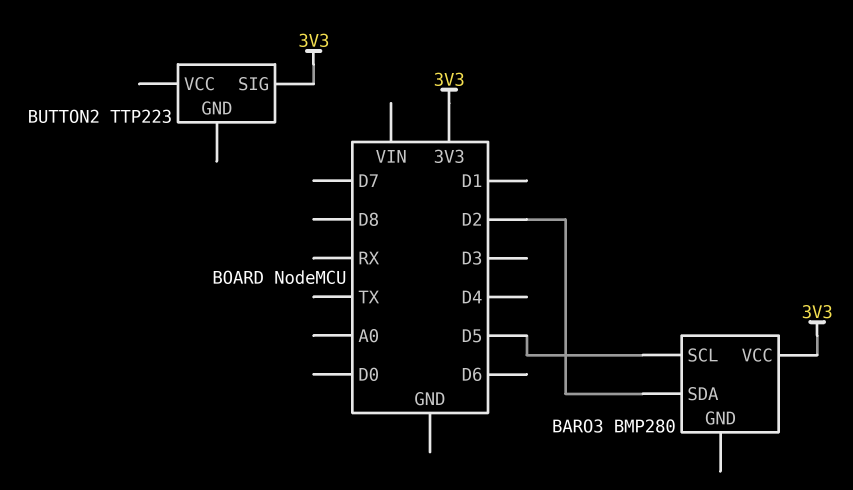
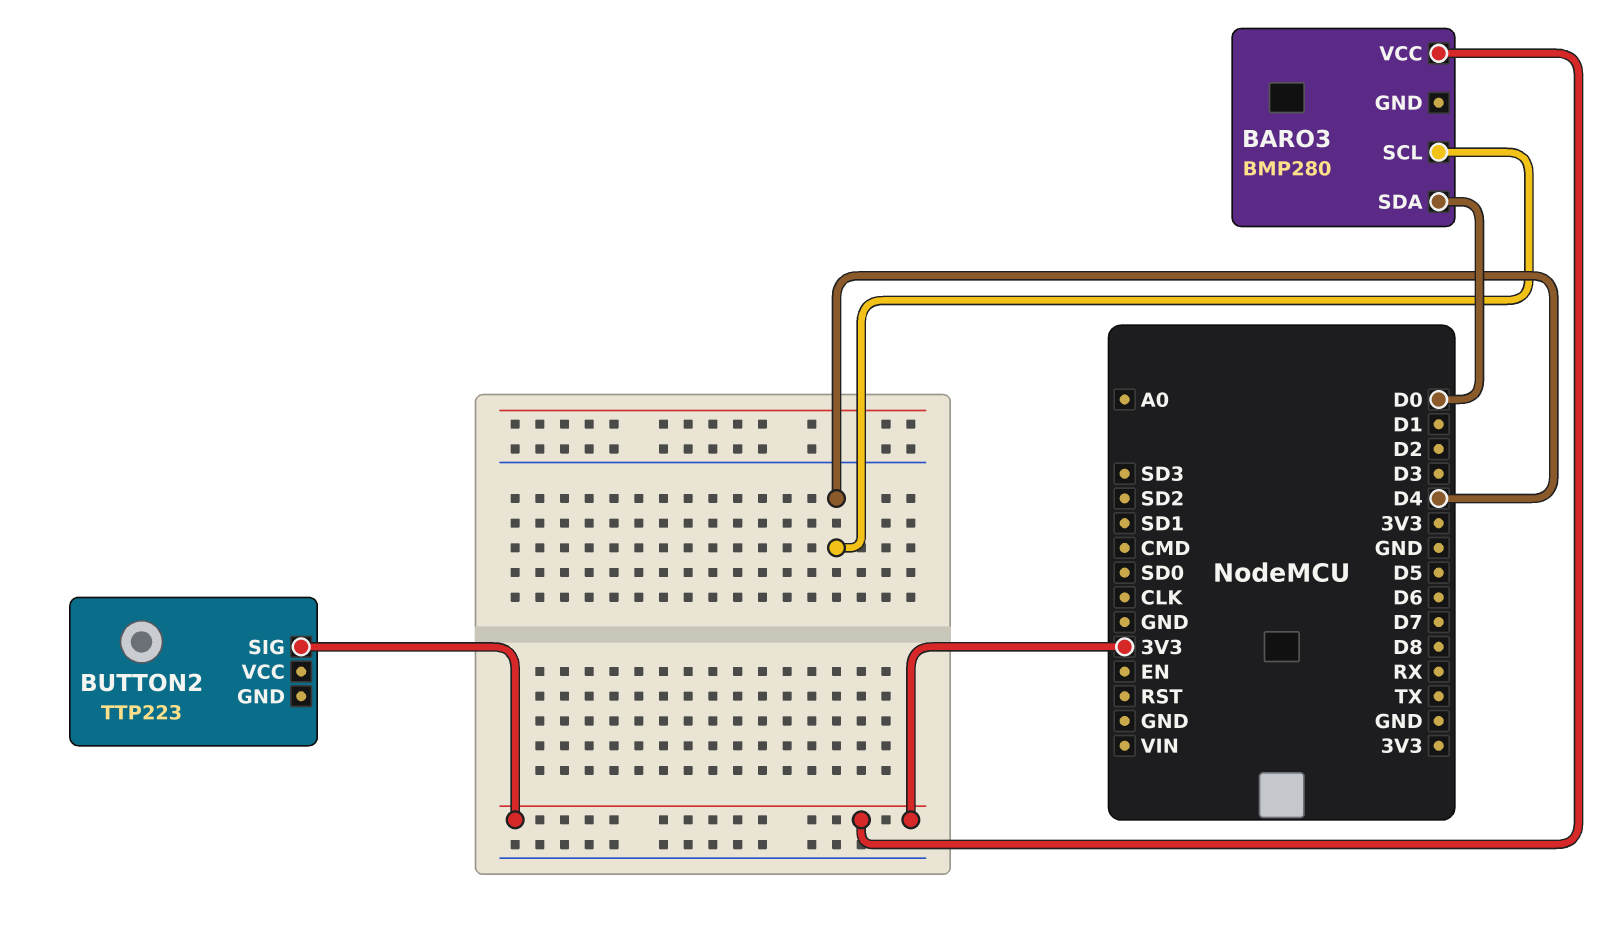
BARO3 pin SCL: D5 -> D4
BARO3 pin SDA: D2 -> D0

